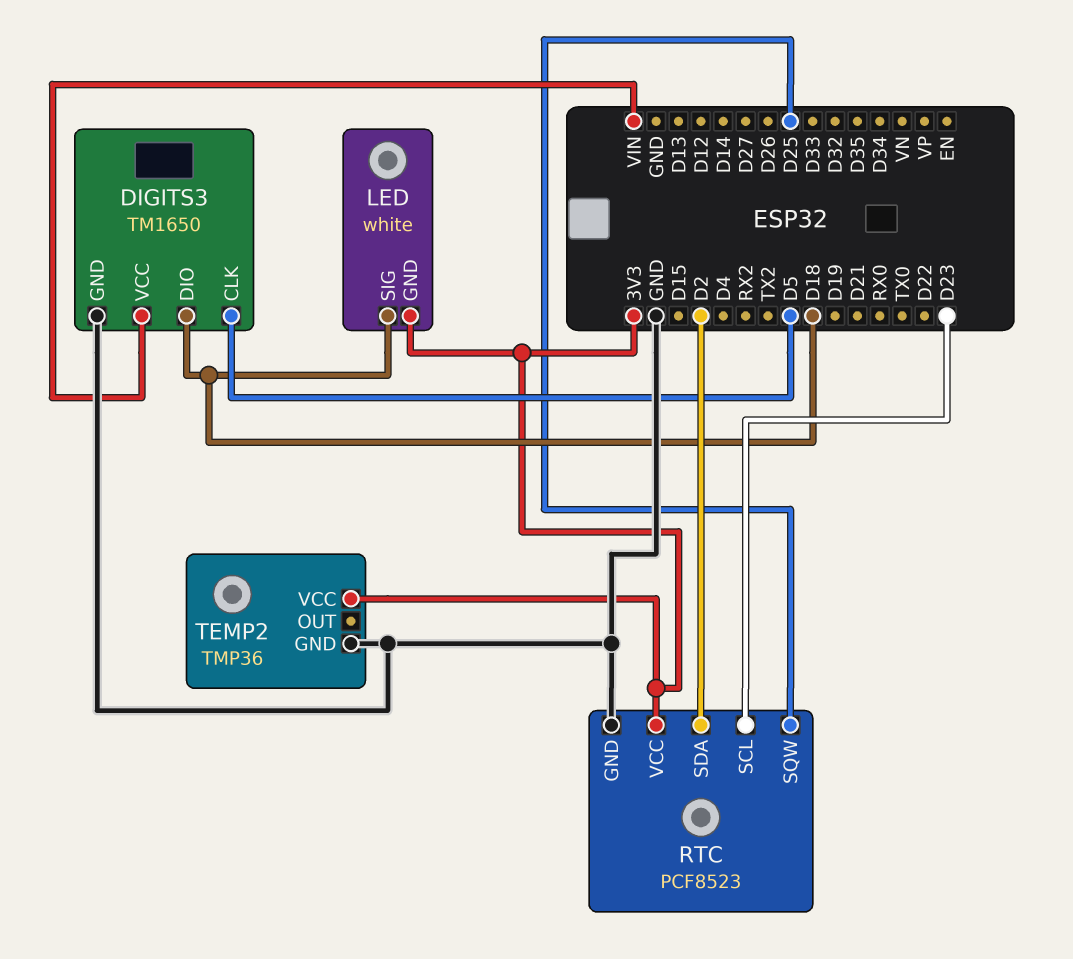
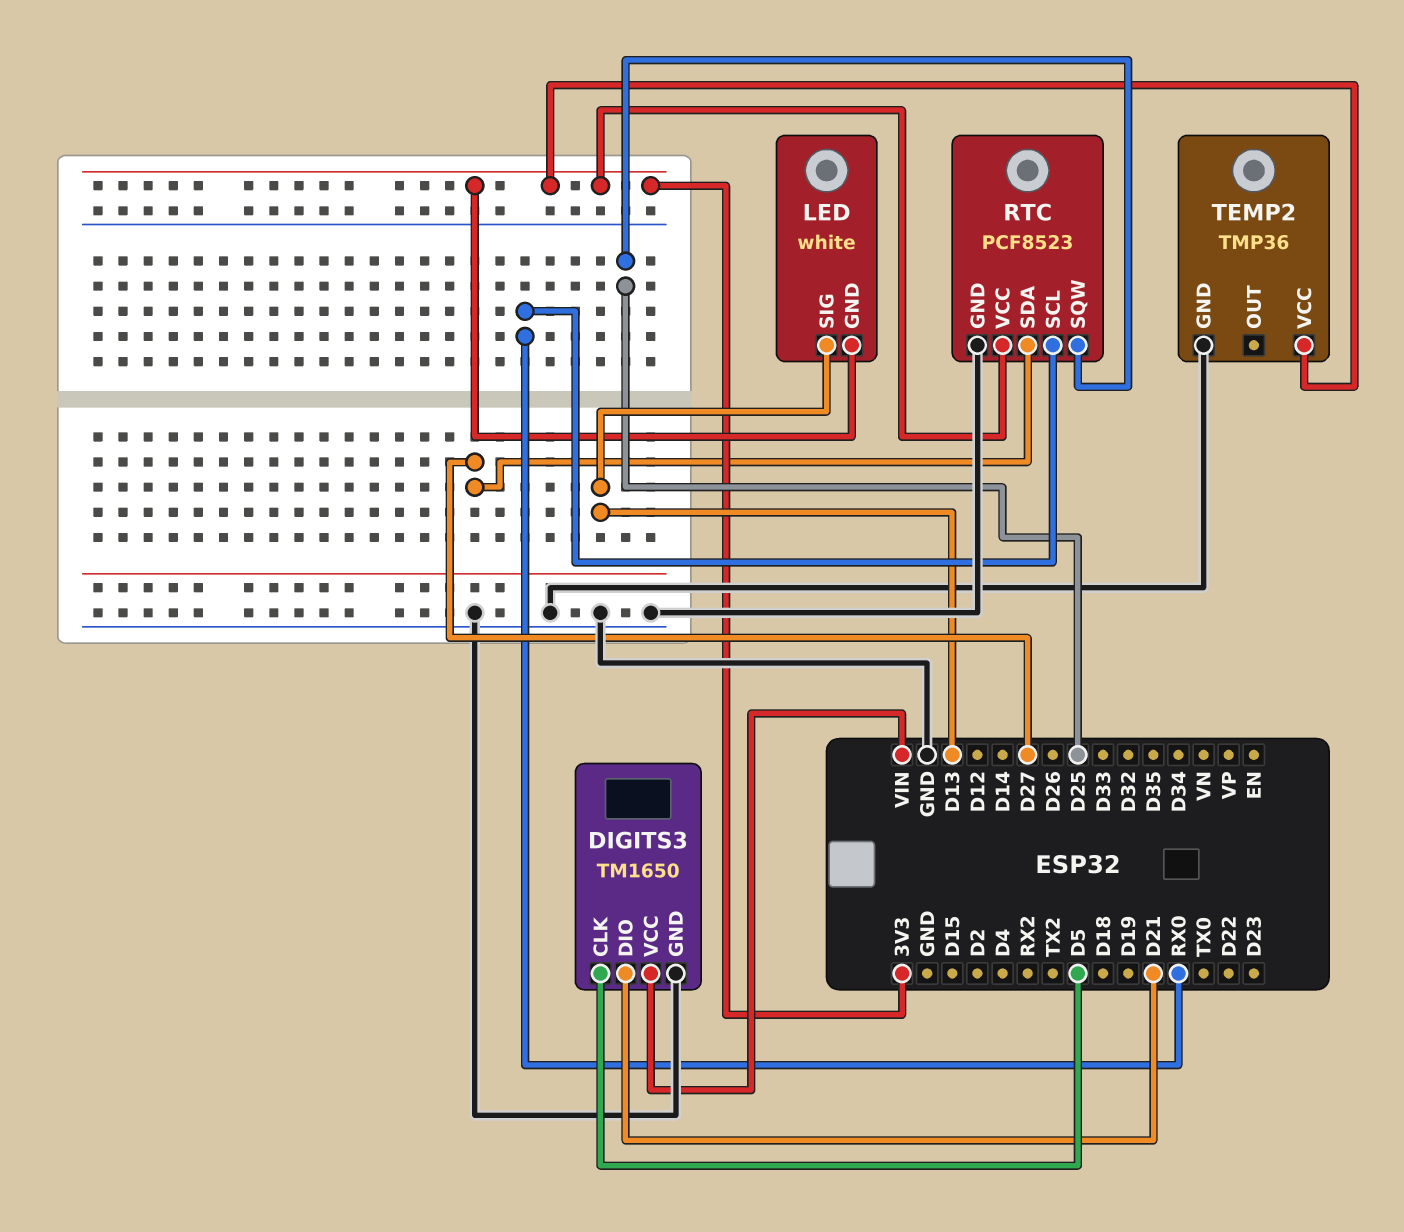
DIGITS3 pin DIO: D18 -> D21
LED pin SIG: D18 -> D13
RTC pin SCL: D23 -> RX0
RTC pin SDA: D2 -> D27

